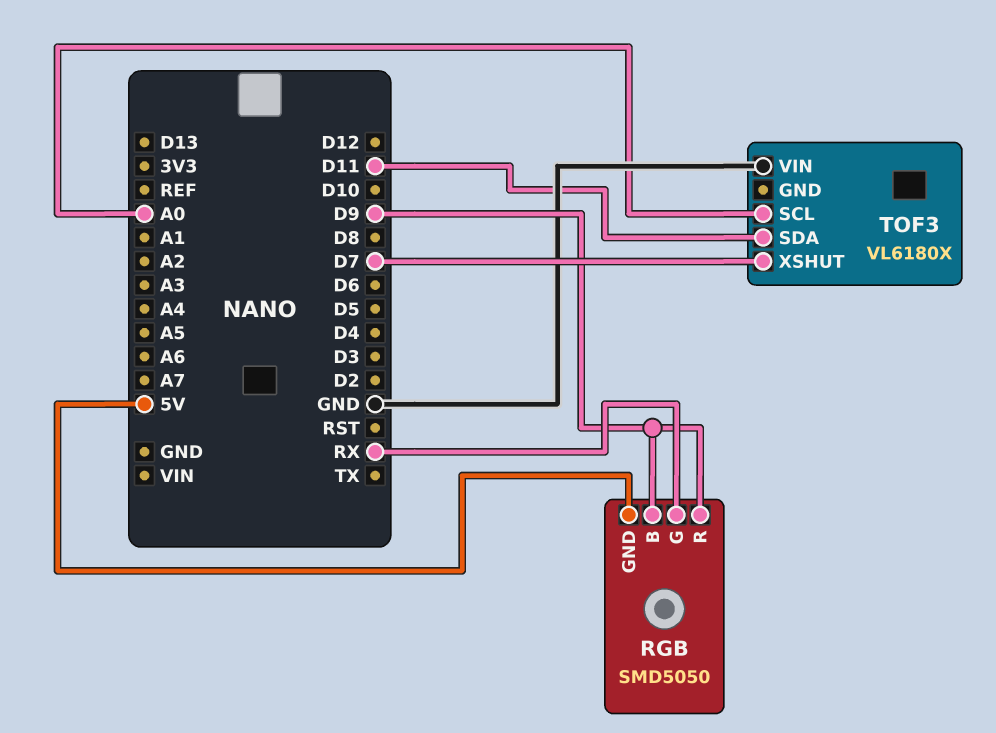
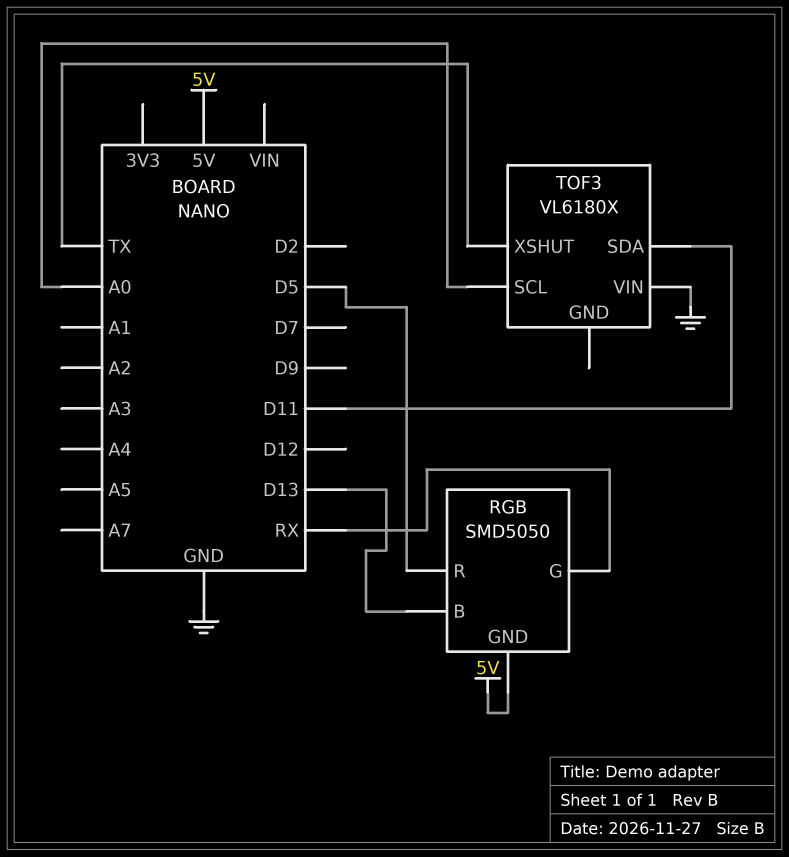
RGB pin B: D9 -> D13
RGB pin R: D9 -> D5
TOF3 pin XSHUT: D7 -> TX

